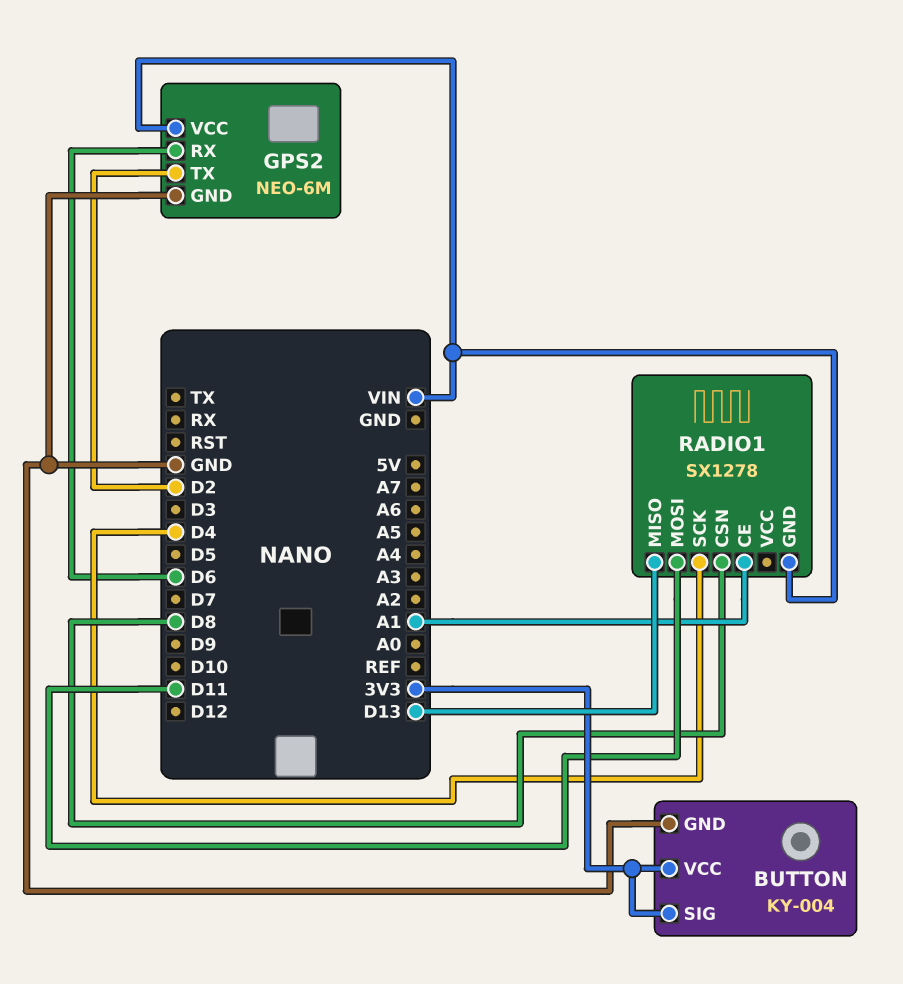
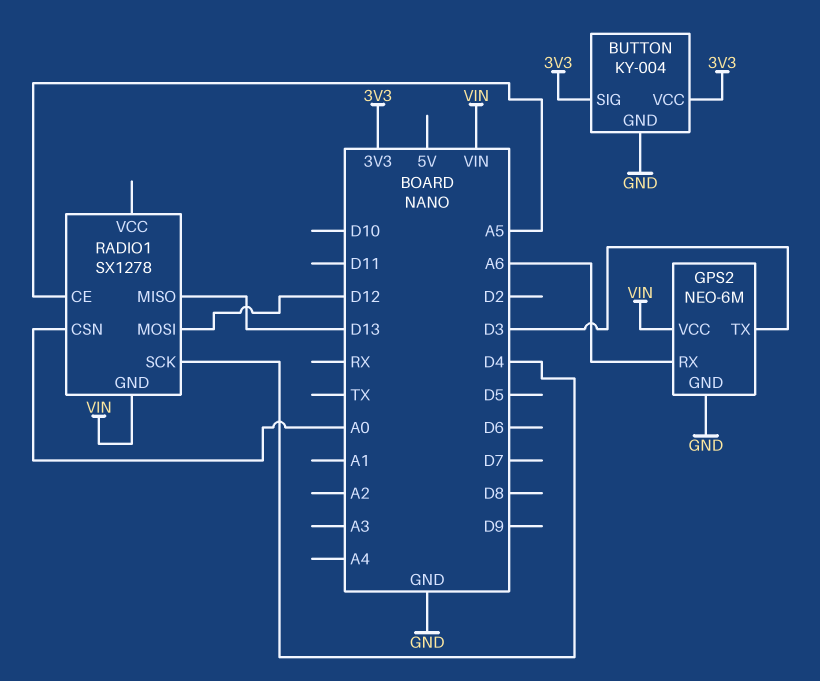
GPS2 pin RX: D6 -> A6
GPS2 pin TX: D2 -> D3
RADIO1 pin CE: A1 -> A5
RADIO1 pin CSN: D8 -> A0
RADIO1 pin MOSI: D11 -> D12

